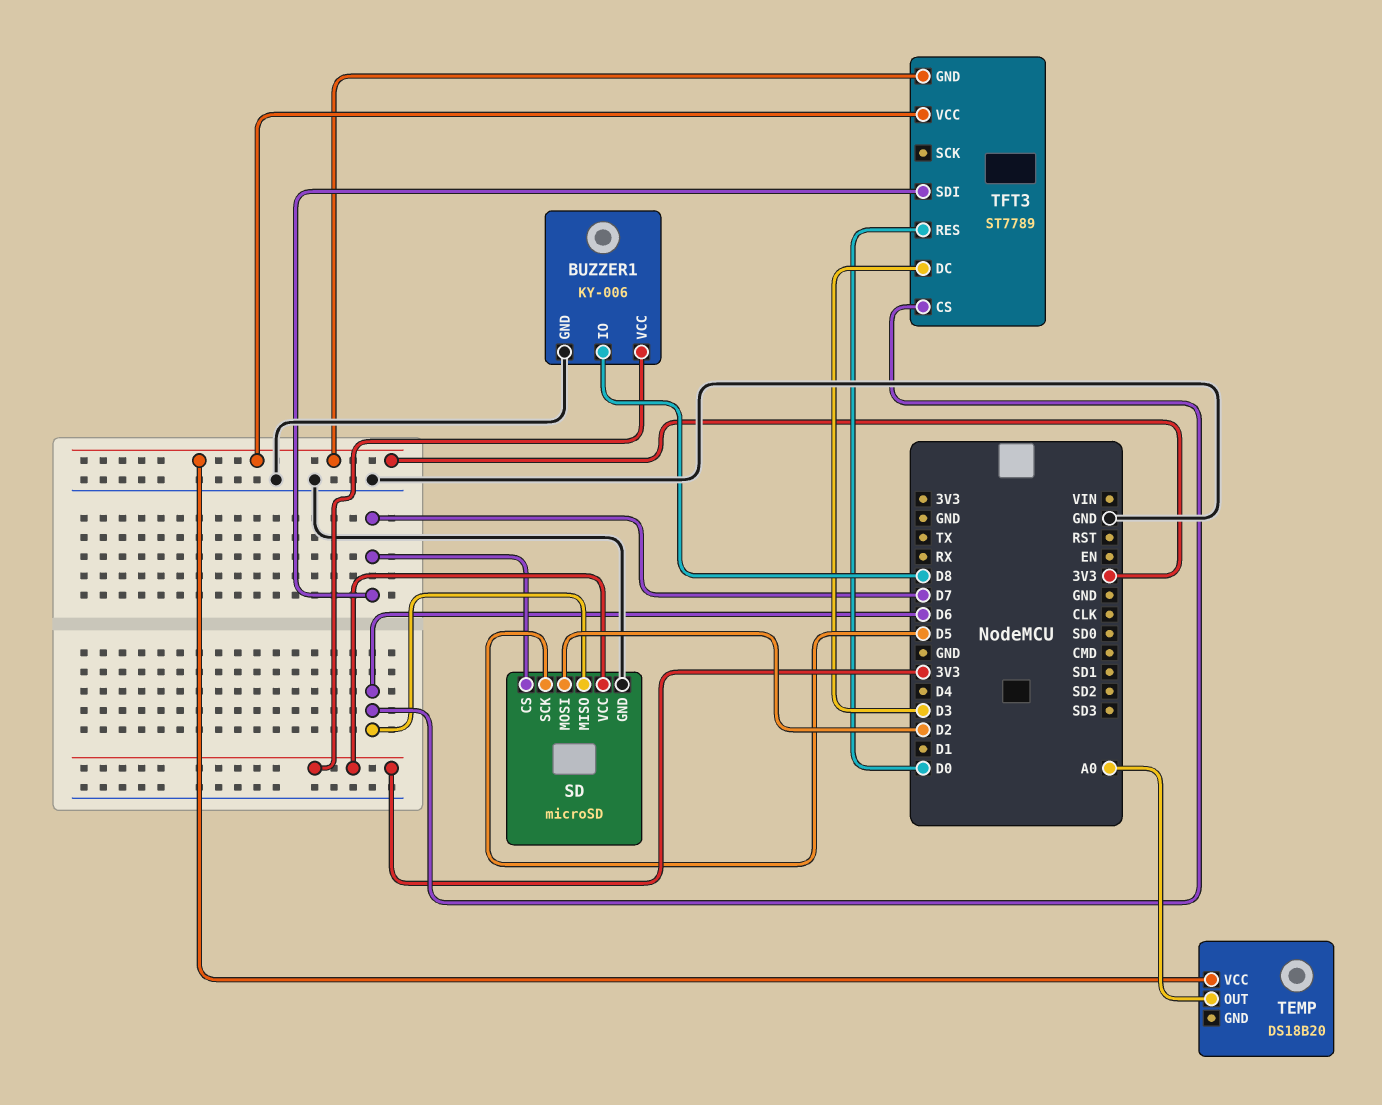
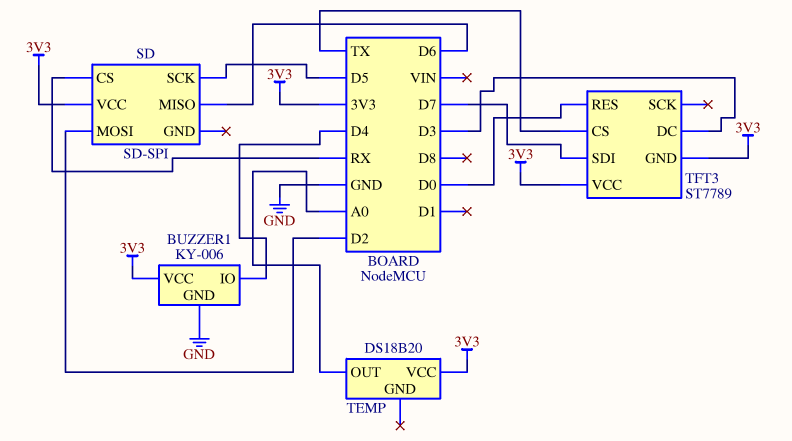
BUZZER1 pin IO: D8 -> D4
SD: microSD -> SD-SPI
SD pin CS: D7 -> RX
SD pin GND: GND -> none
TFT3 pin CS: D6 -> TX

